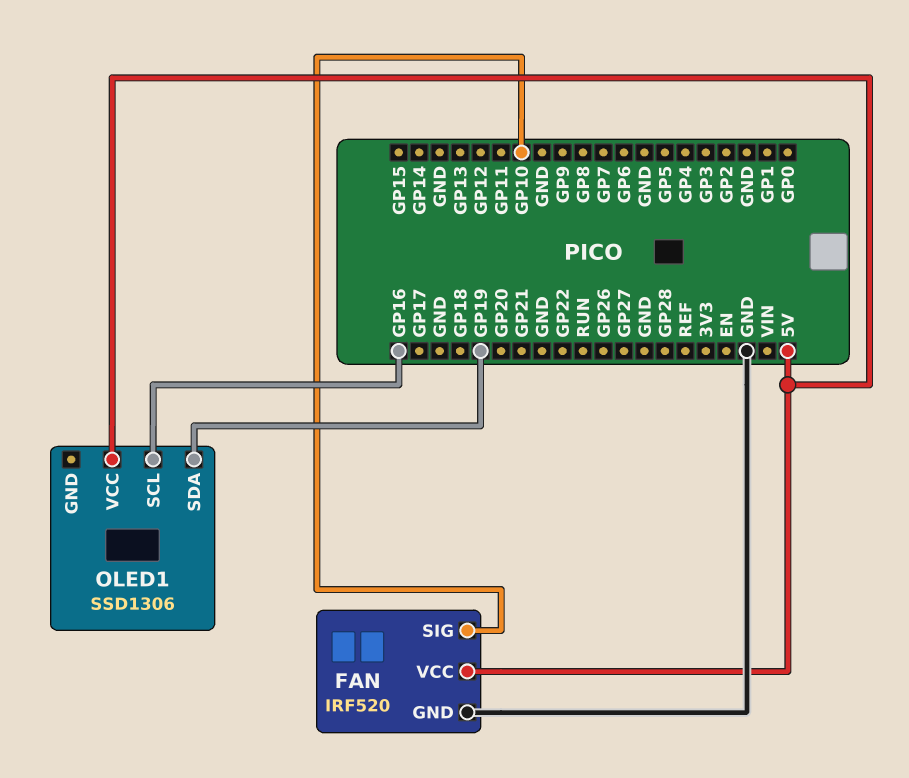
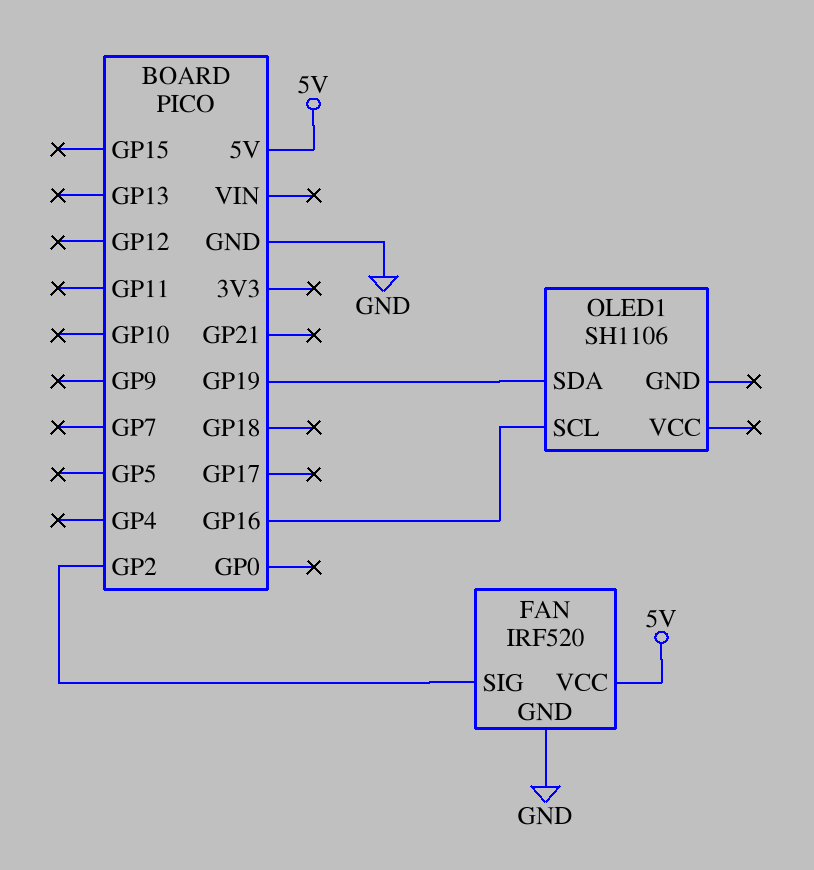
FAN pin SIG: GP10 -> GP2
OLED1: SSD1306 -> SH1106
OLED1 pin VCC: 5V -> none

